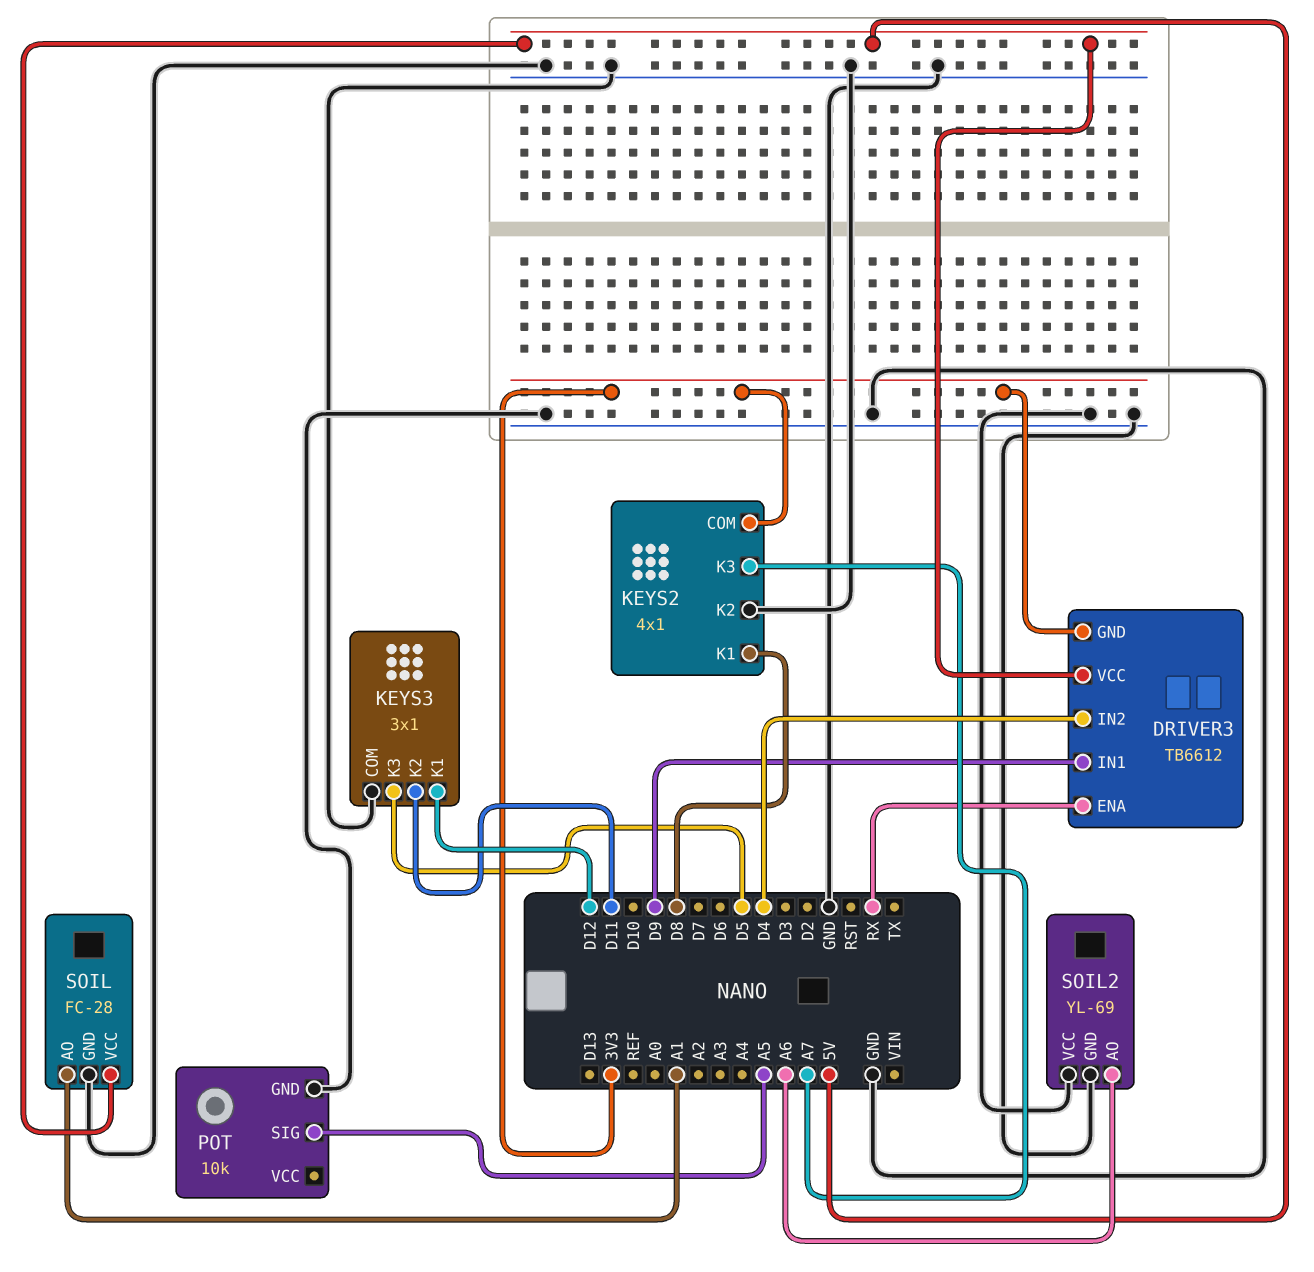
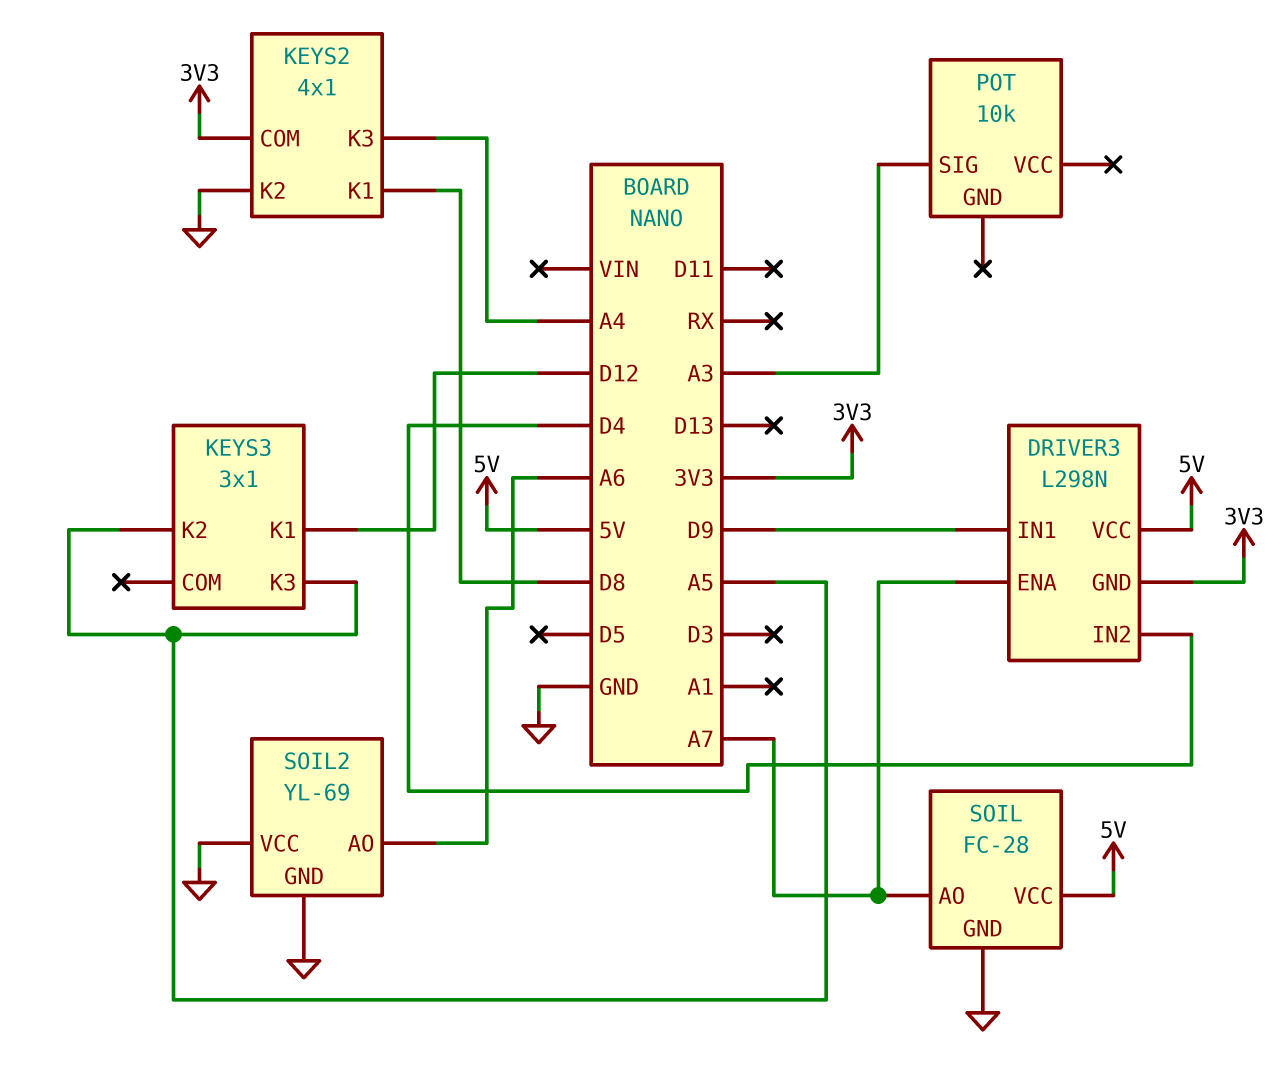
DRIVER3: TB6612 -> L298N
DRIVER3 pin ENA: RX -> A7
KEYS2 pin K3: A7 -> A4
KEYS3 pin COM: GND -> none
KEYS3 pin K2: D11 -> A5
KEYS3 pin K3: D5 -> A5
POT pin GND: GND -> none
POT pin SIG: A5 -> A3
SOIL pin AO: A1 -> A7

